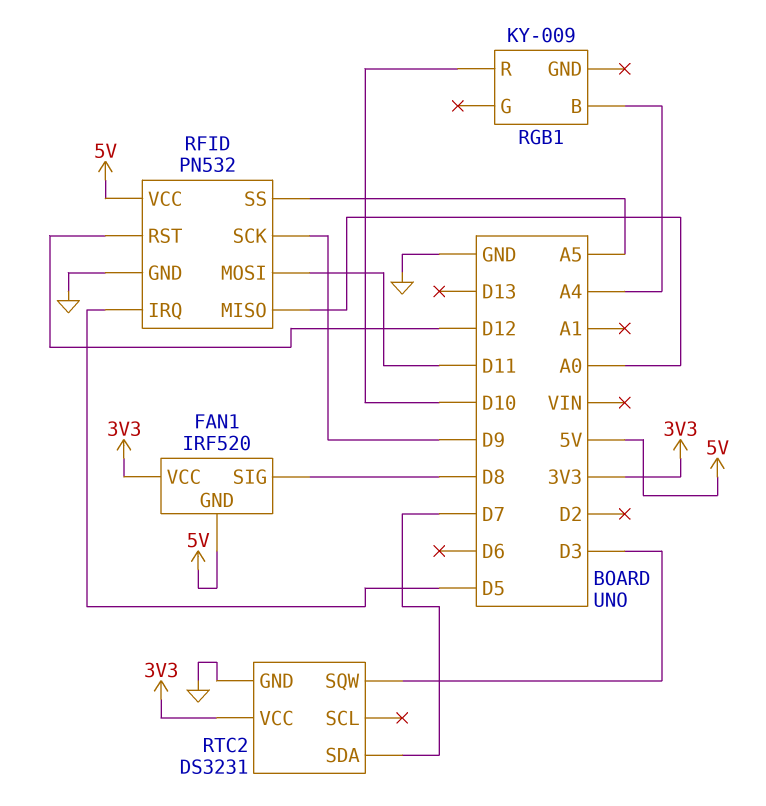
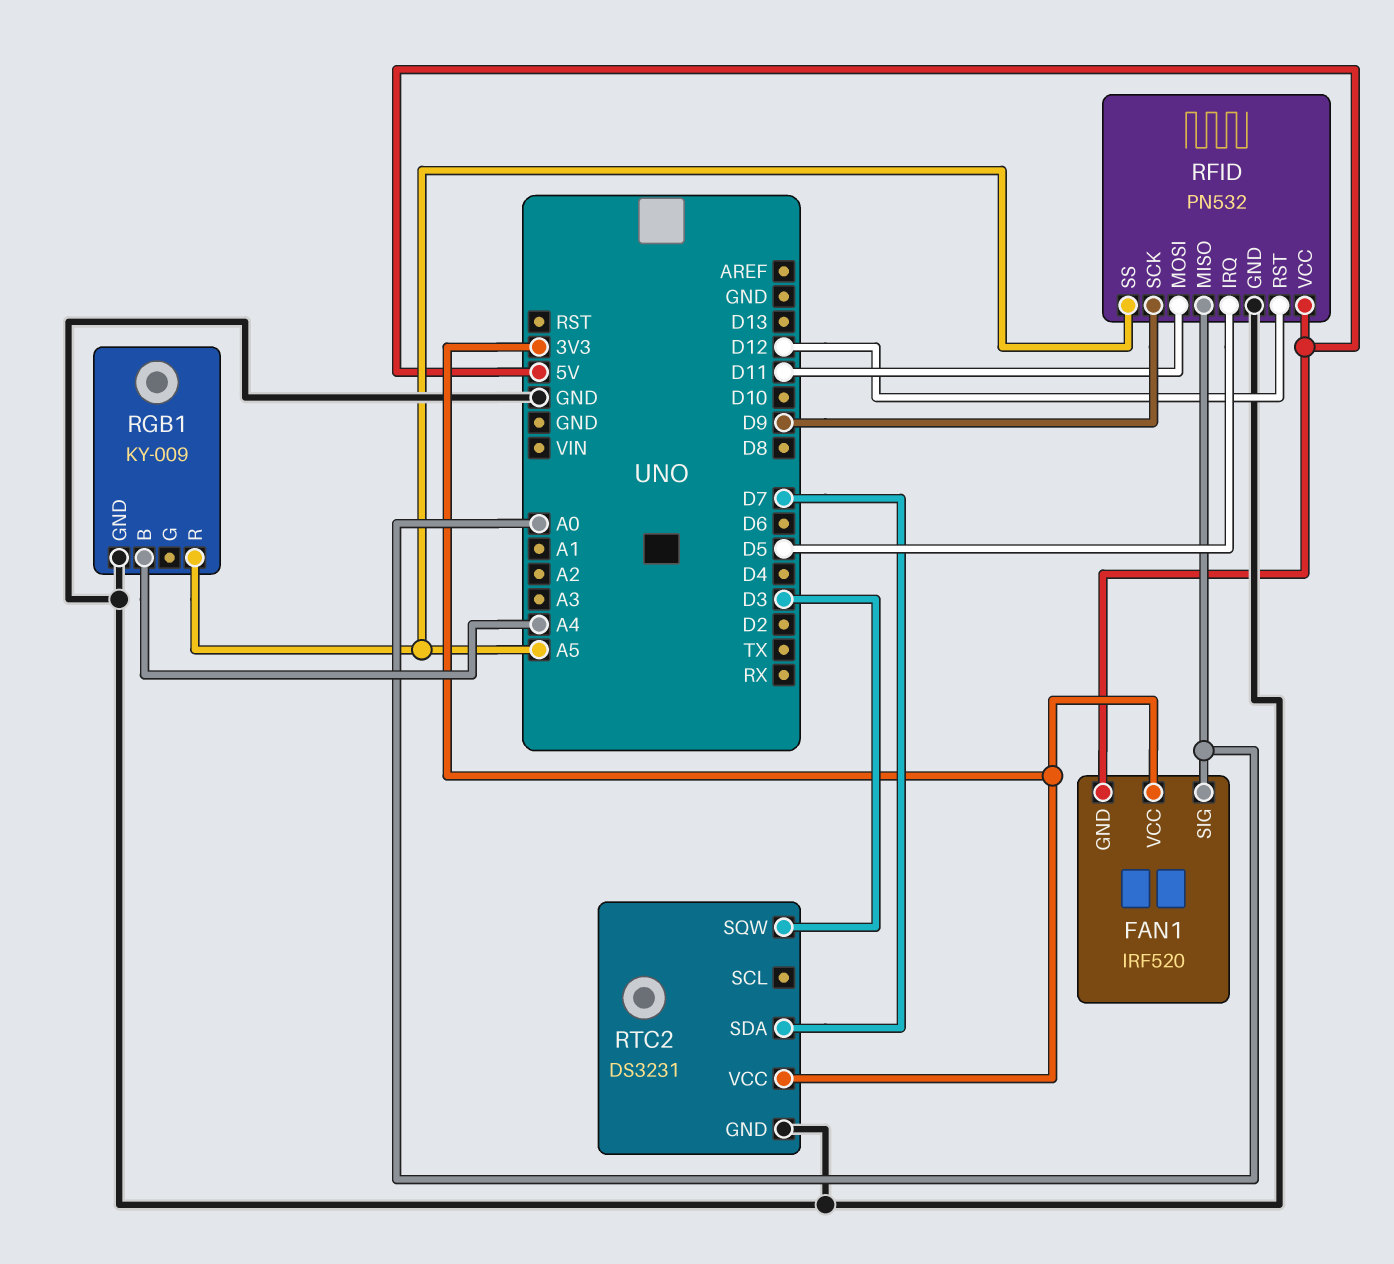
FAN1 pin SIG: D8 -> A0
RGB1 pin GND: none -> GND
RGB1 pin R: D10 -> A5

